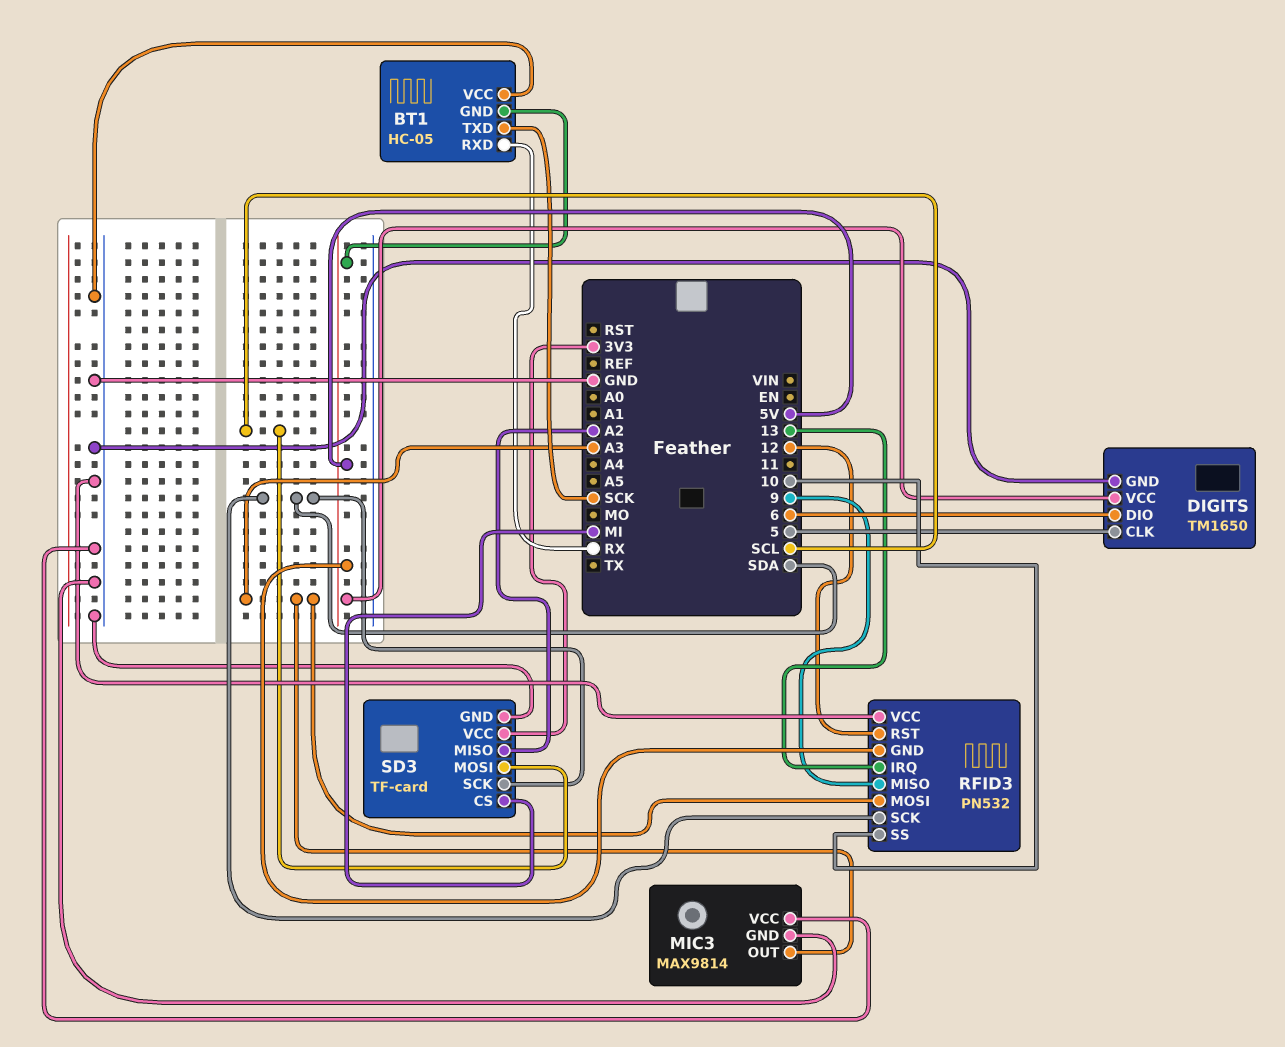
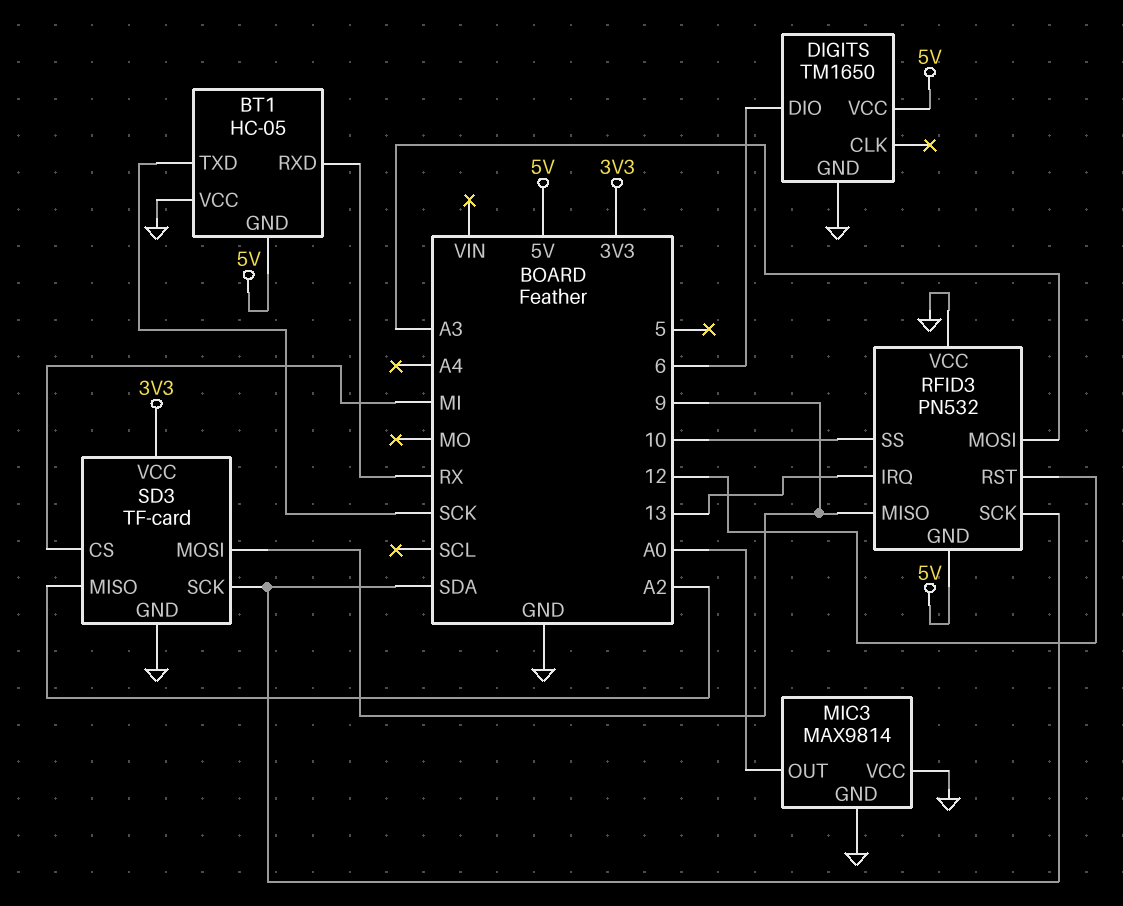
DIGITS pin CLK: 5 -> none
MIC3 pin OUT: A3 -> A0
SD3 pin MOSI: SCL -> 9

